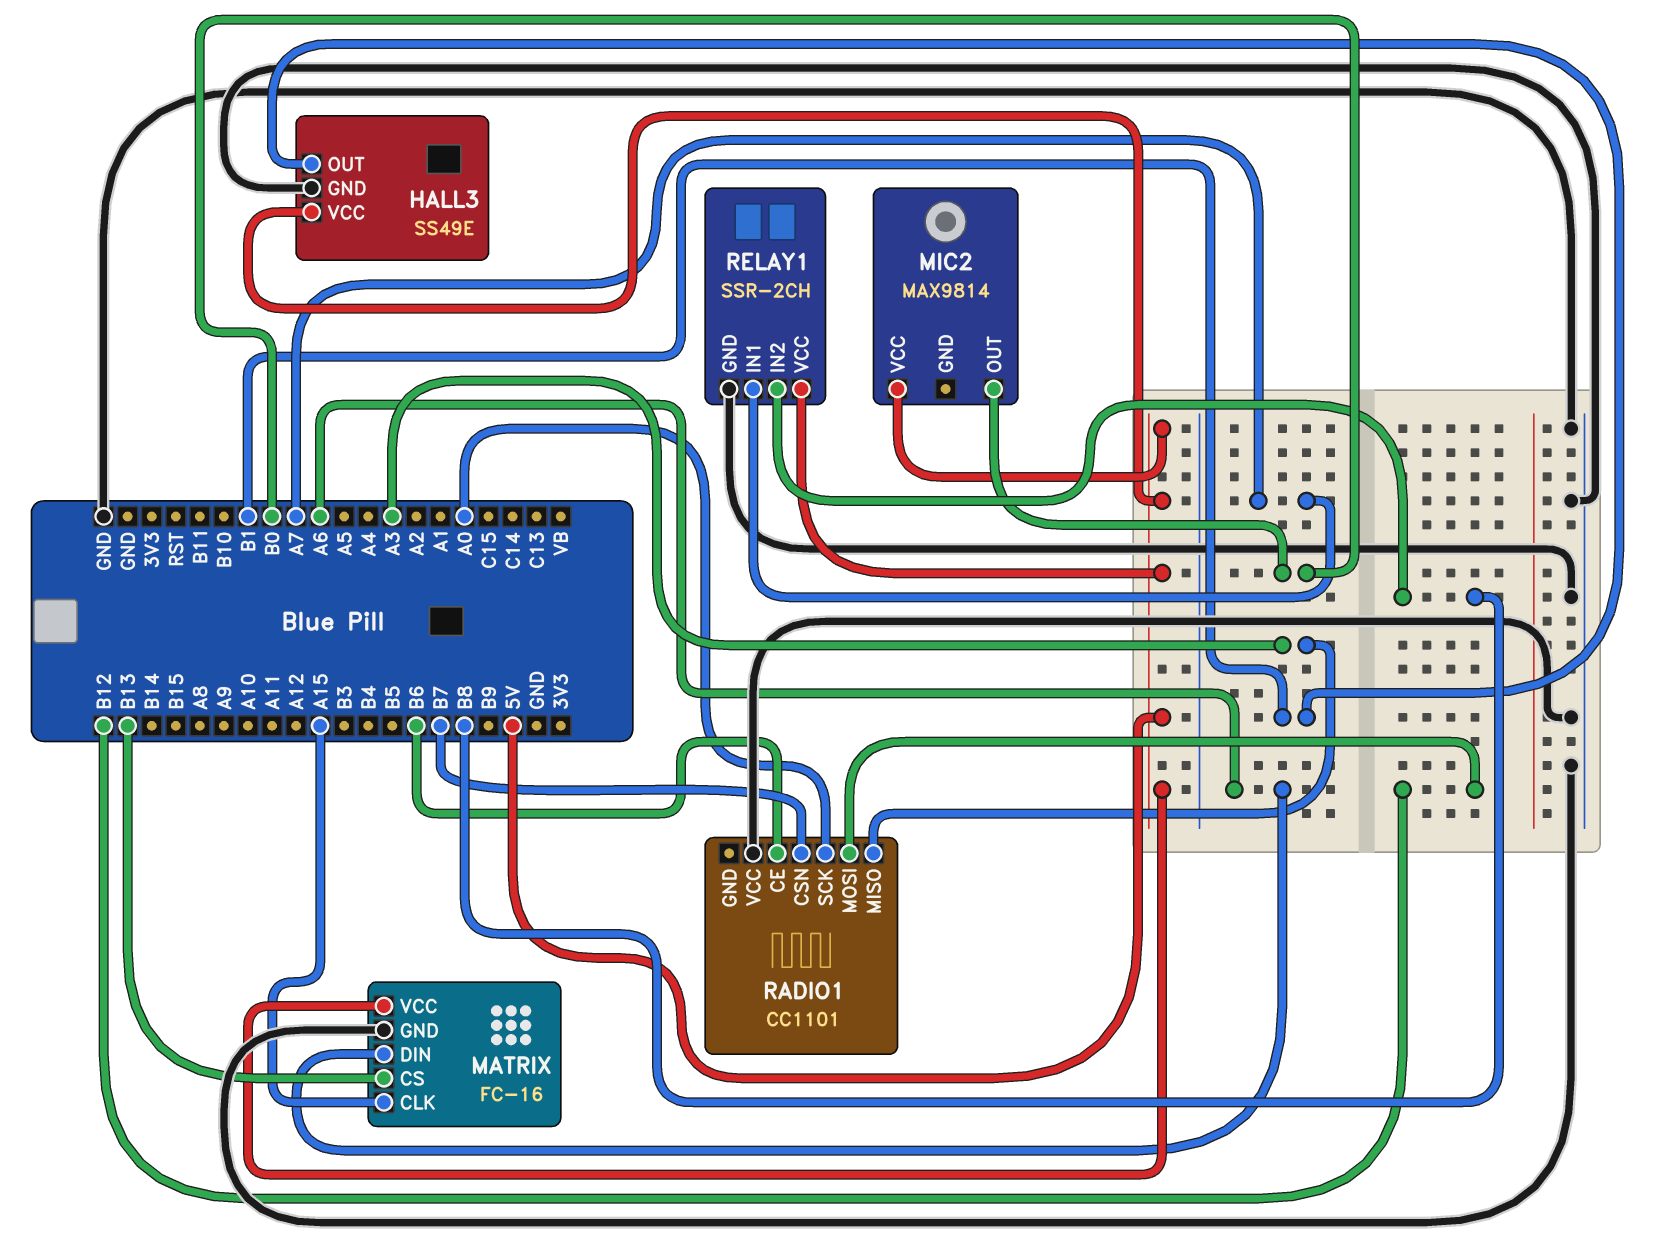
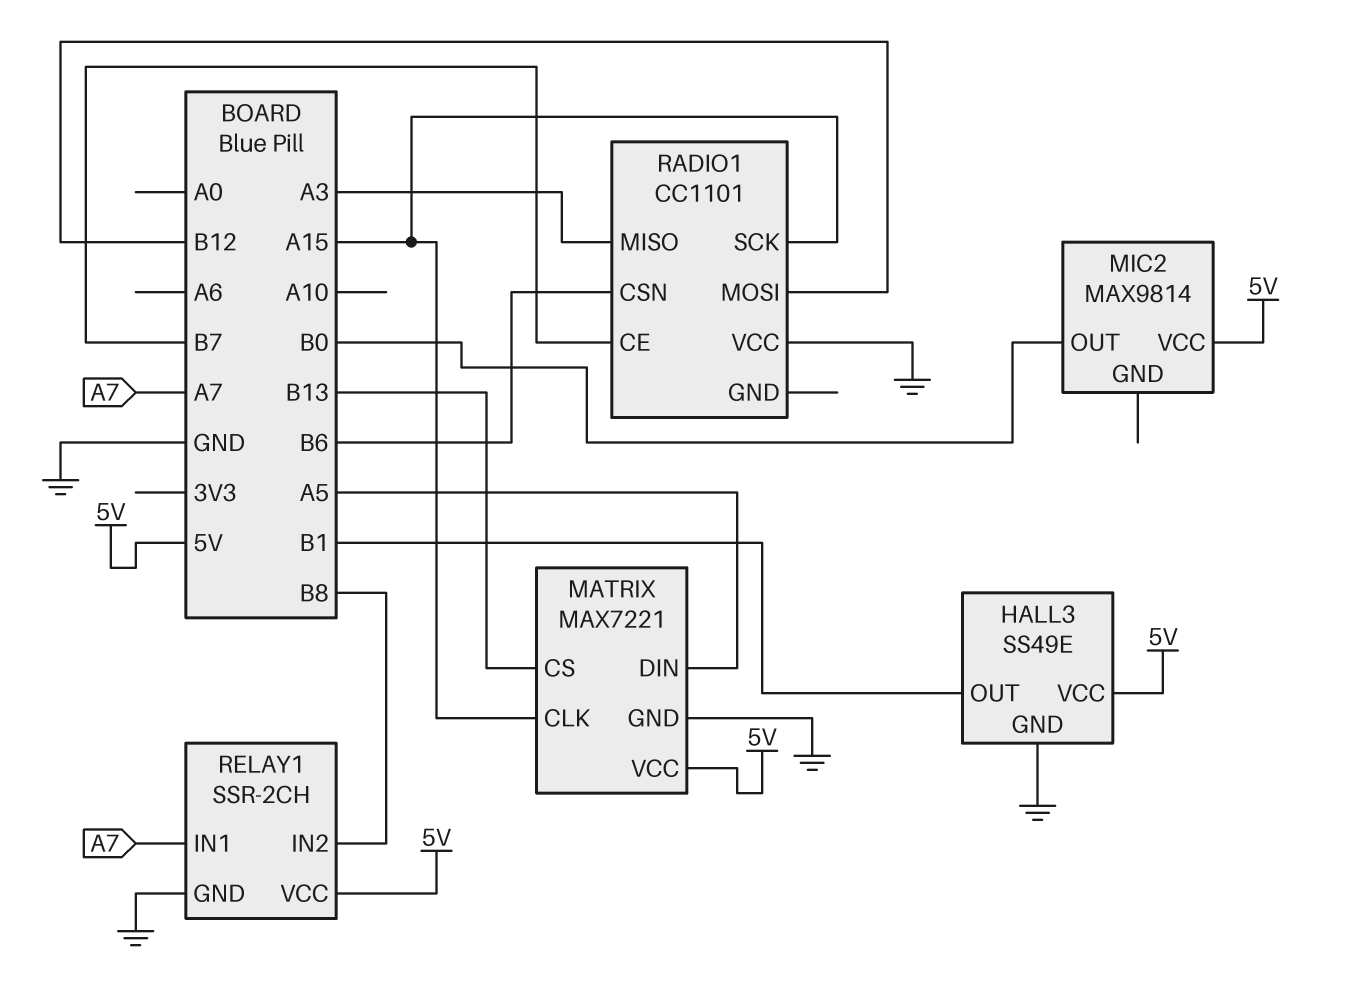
MATRIX: FC-16 -> MAX7221
MATRIX pin DIN: A6 -> A5
RADIO1 pin CE: B6 -> B7
RADIO1 pin CSN: B7 -> B6
RADIO1 pin SCK: A0 -> A15

